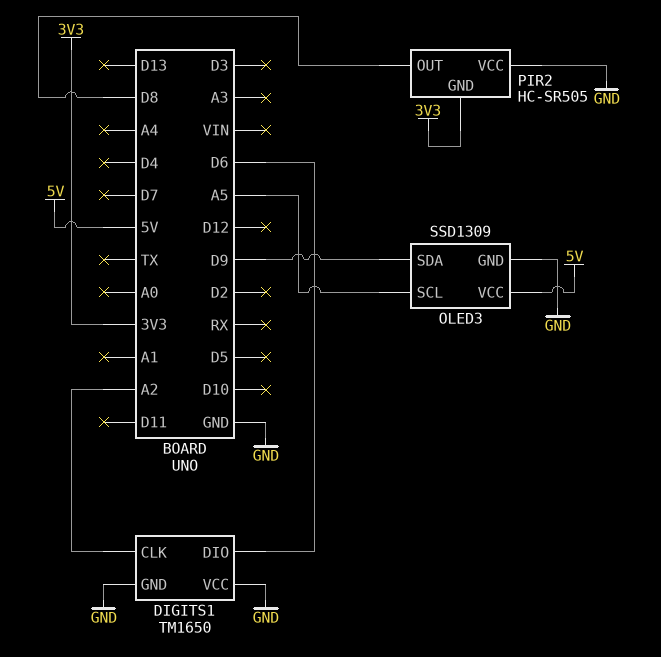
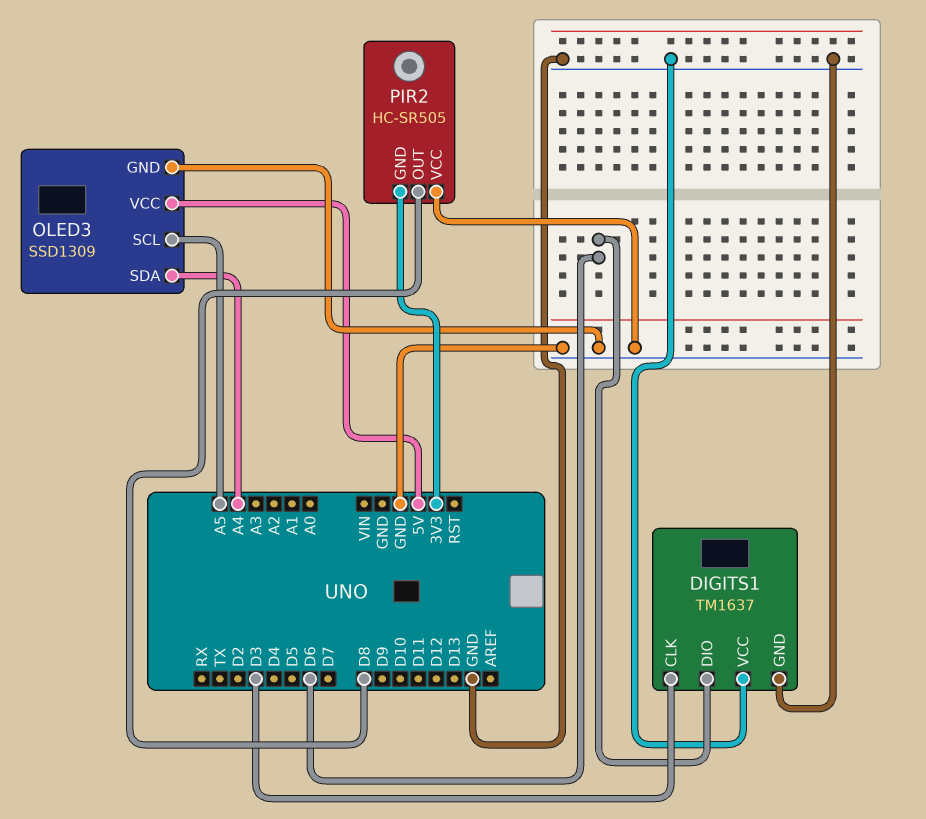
DIGITS1: TM1650 -> TM1637
DIGITS1 pin CLK: A2 -> D3
OLED3 pin SDA: D9 -> A4

